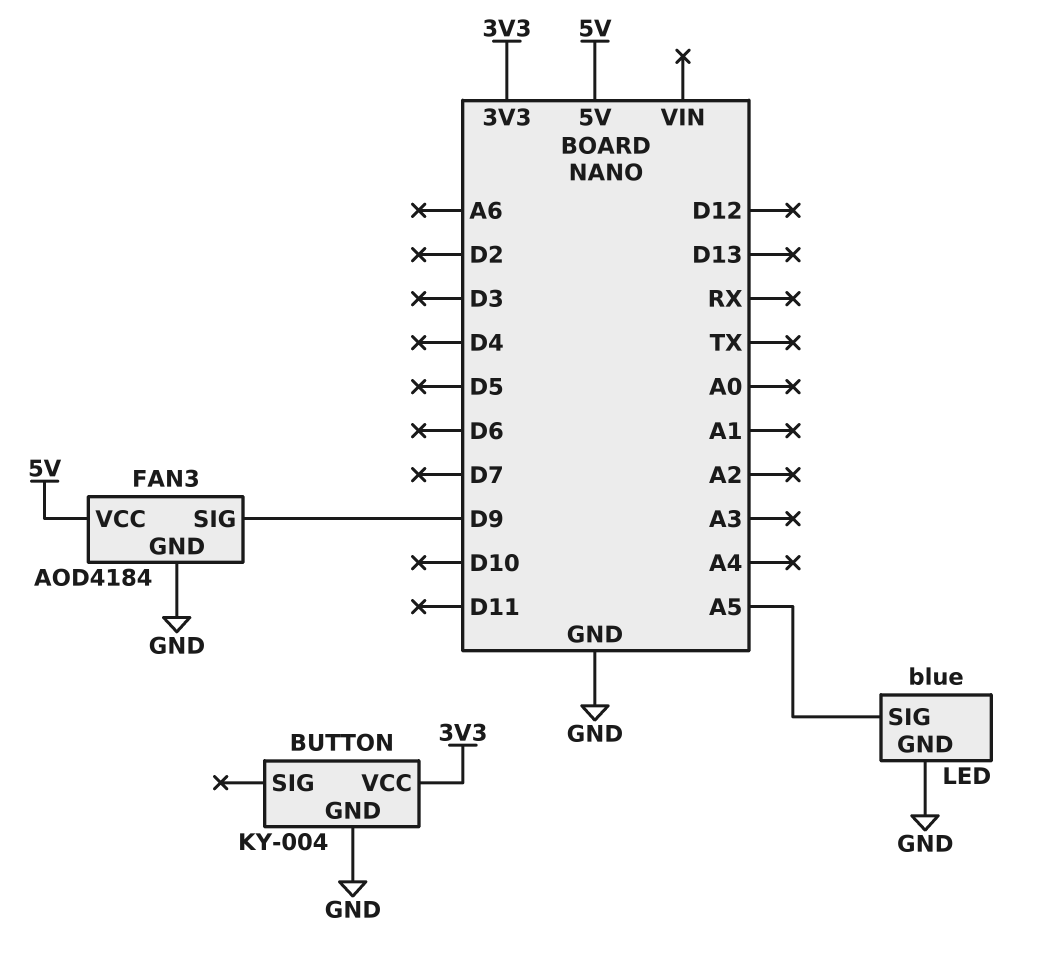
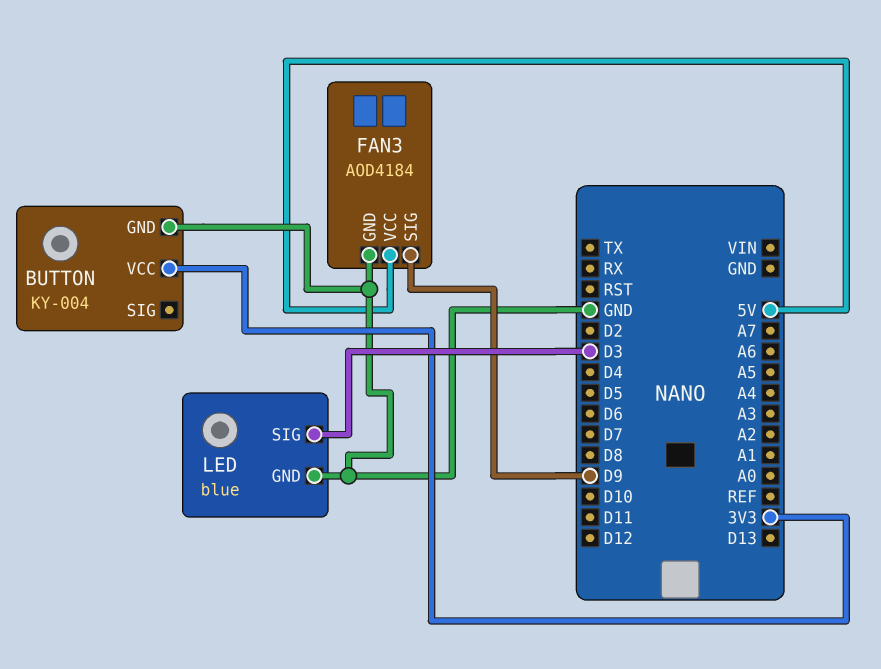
LED pin SIG: A5 -> D3

